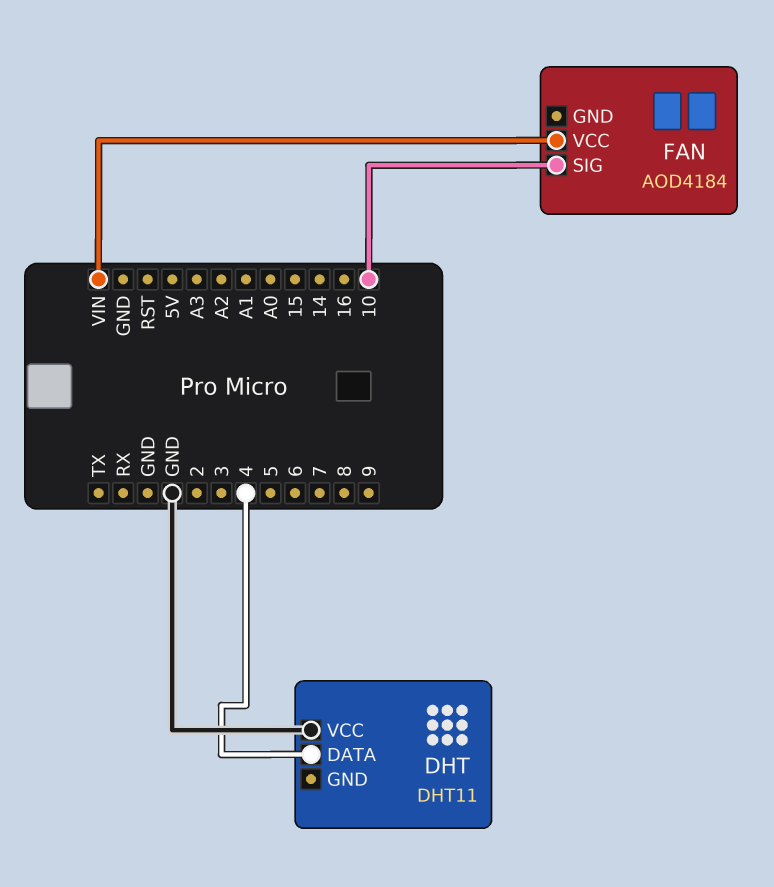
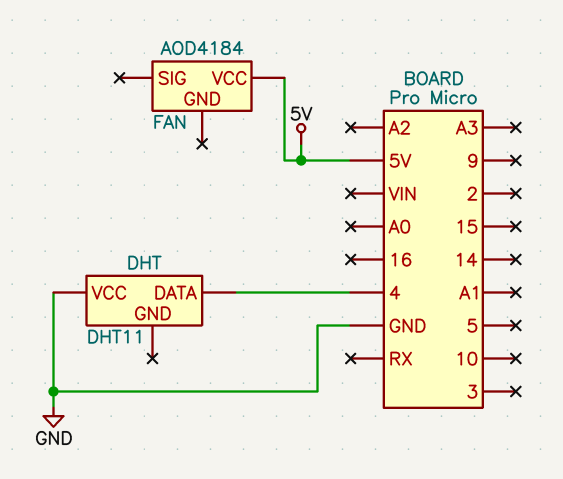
FAN pin SIG: 10 -> none
FAN pin VCC: VIN -> 5V

